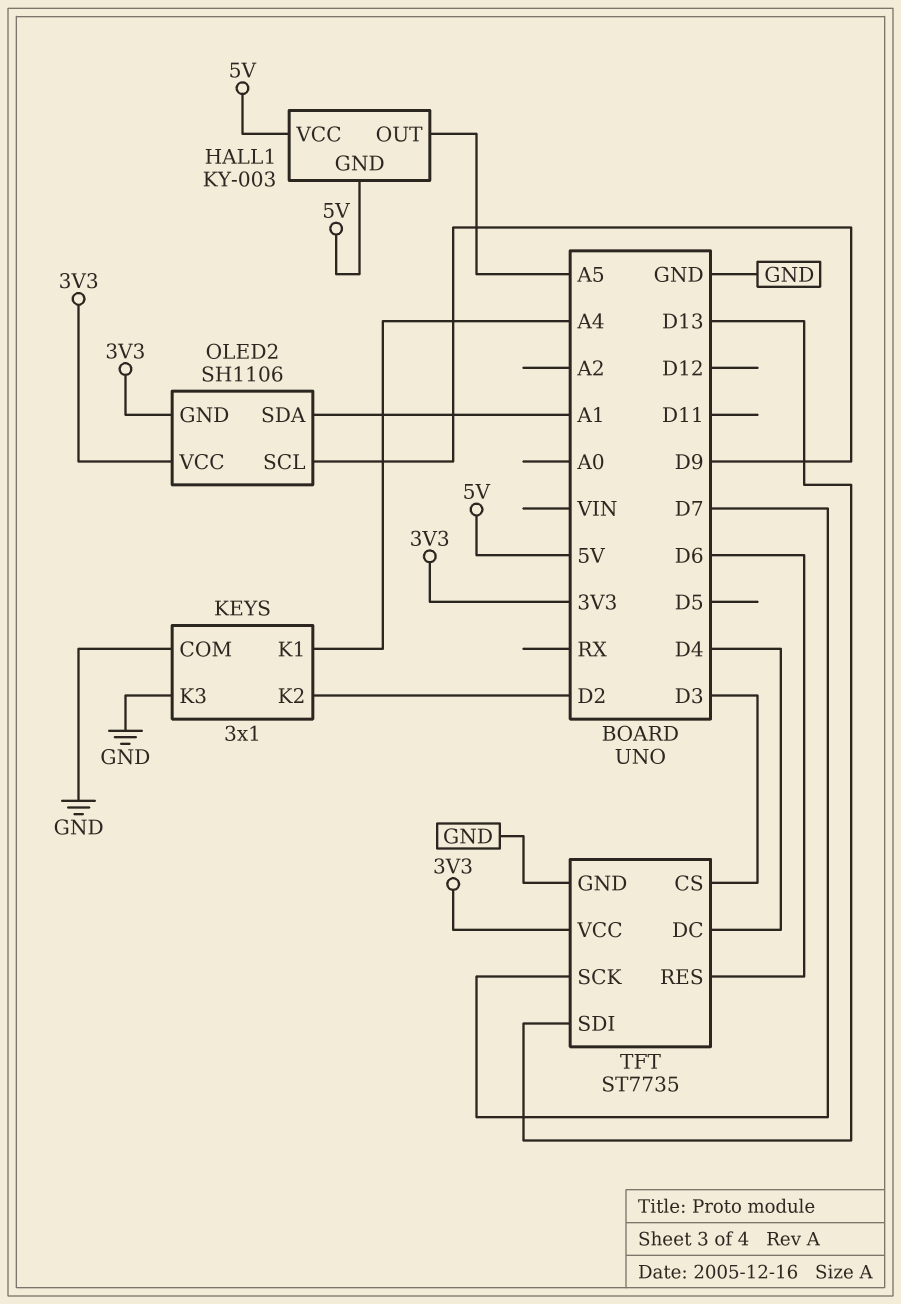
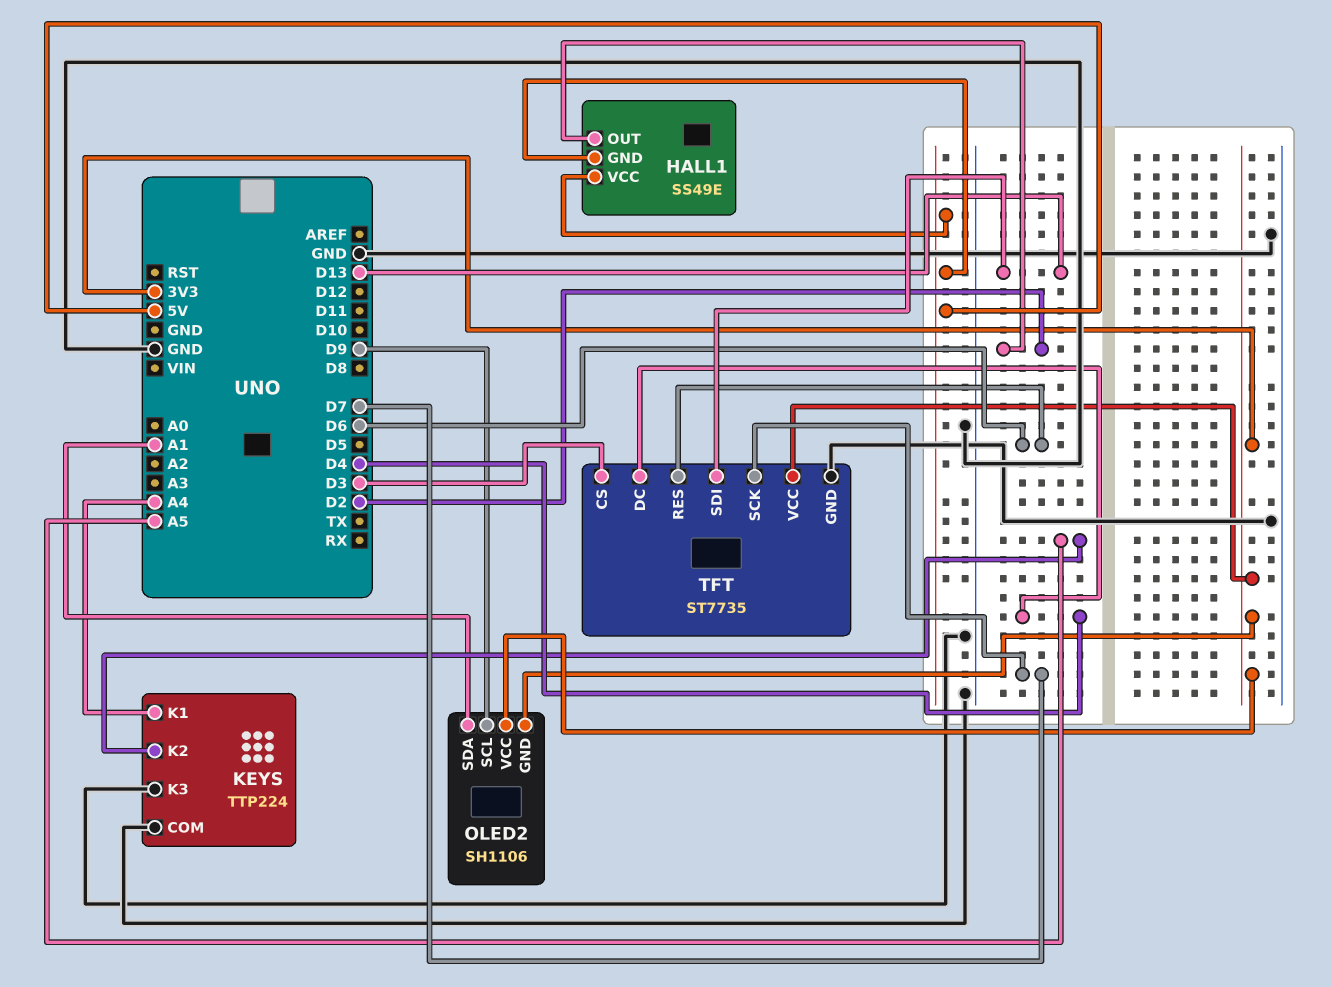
HALL1: KY-003 -> SS49E
HALL1 pin OUT: A5 -> D2
KEYS: 3x1 -> TTP224
KEYS pin K2: D2 -> A5

